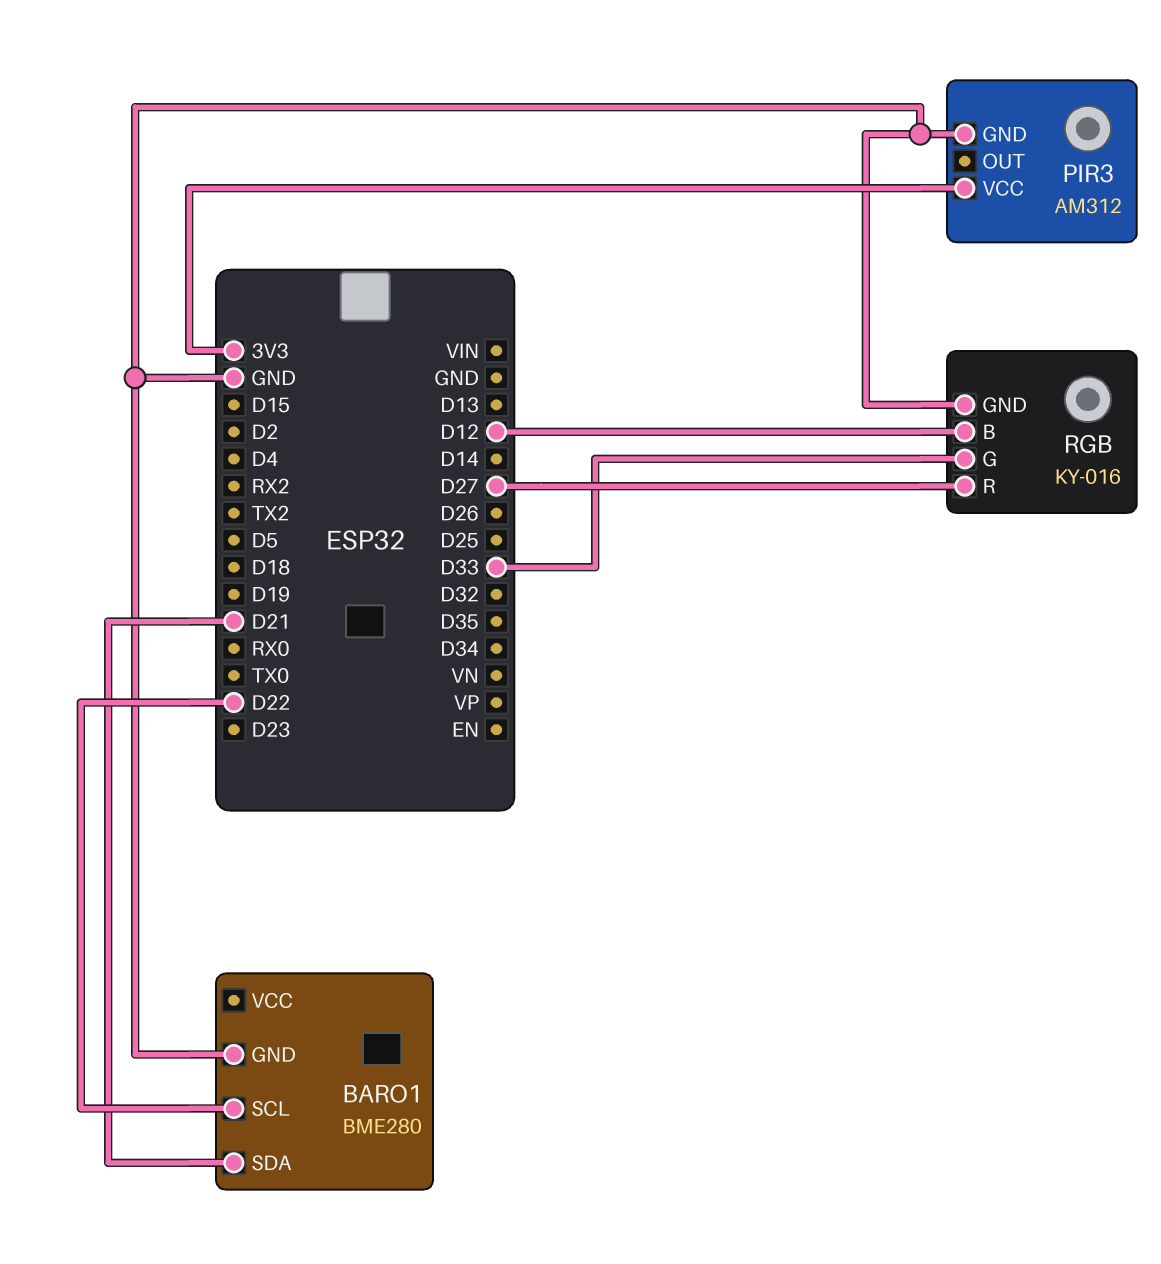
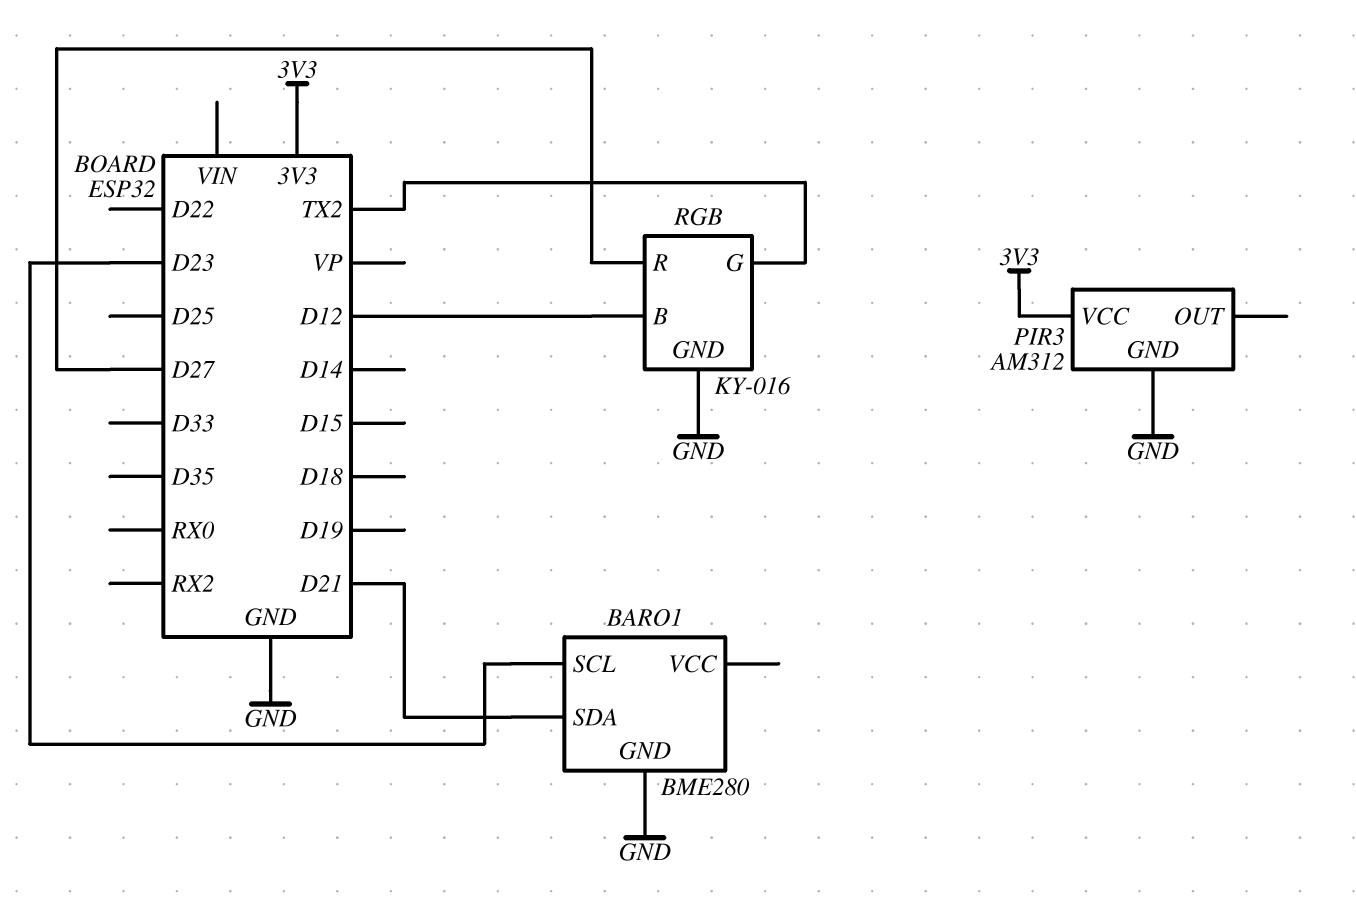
BARO1 pin SCL: D22 -> D23
RGB pin G: D33 -> TX2

